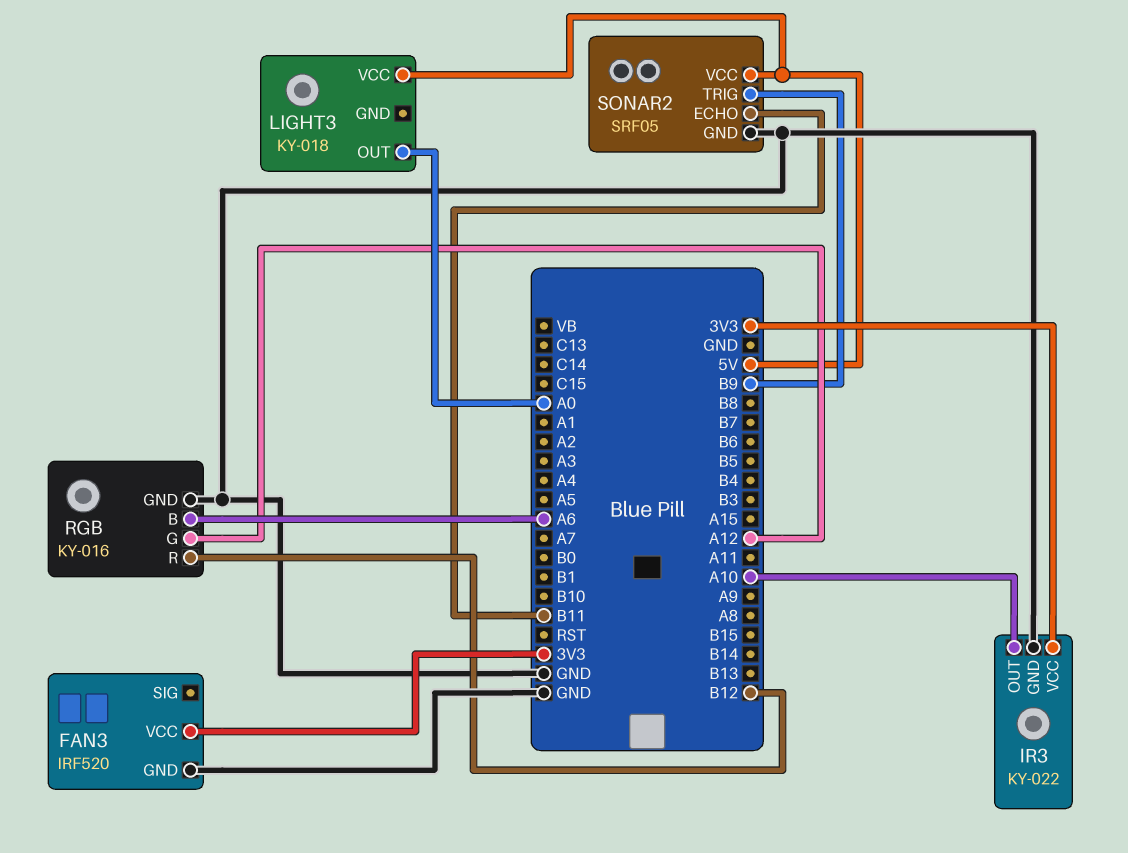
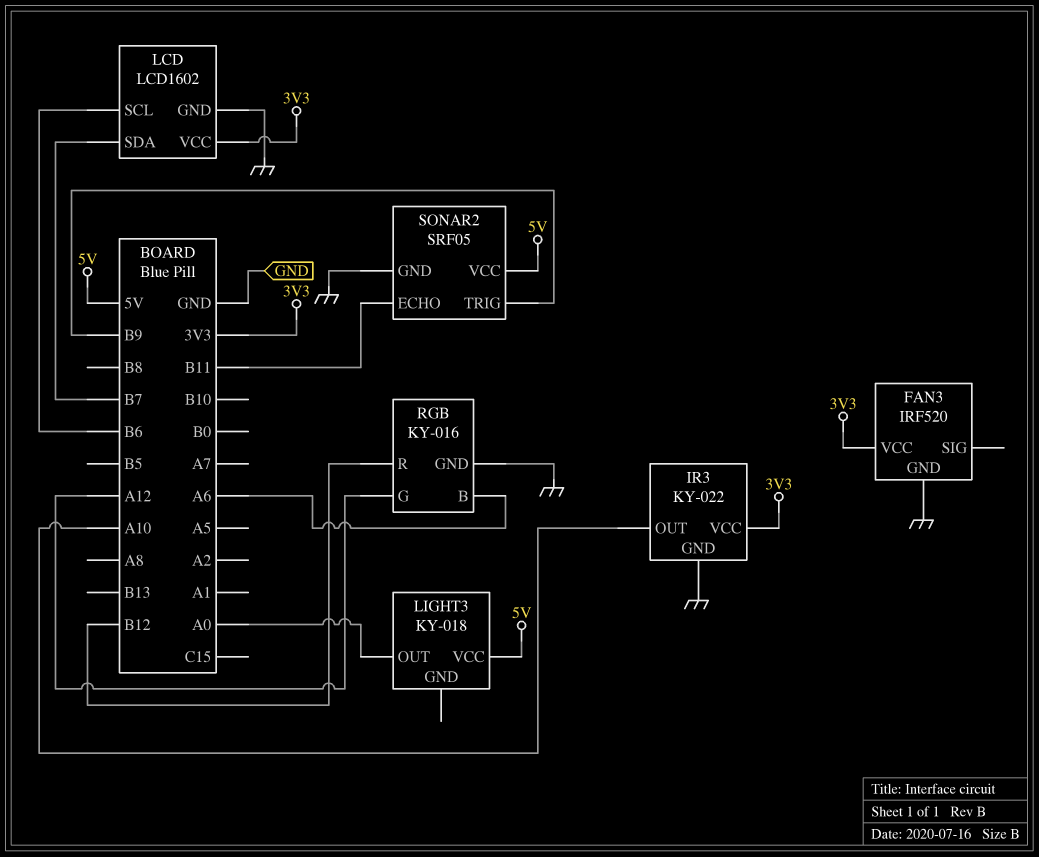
LCD: none -> LCD1602
LCD pin GND: none -> GND
LCD pin SCL: none -> B6
LCD pin SDA: none -> B7
LCD pin VCC: none -> 3V3

